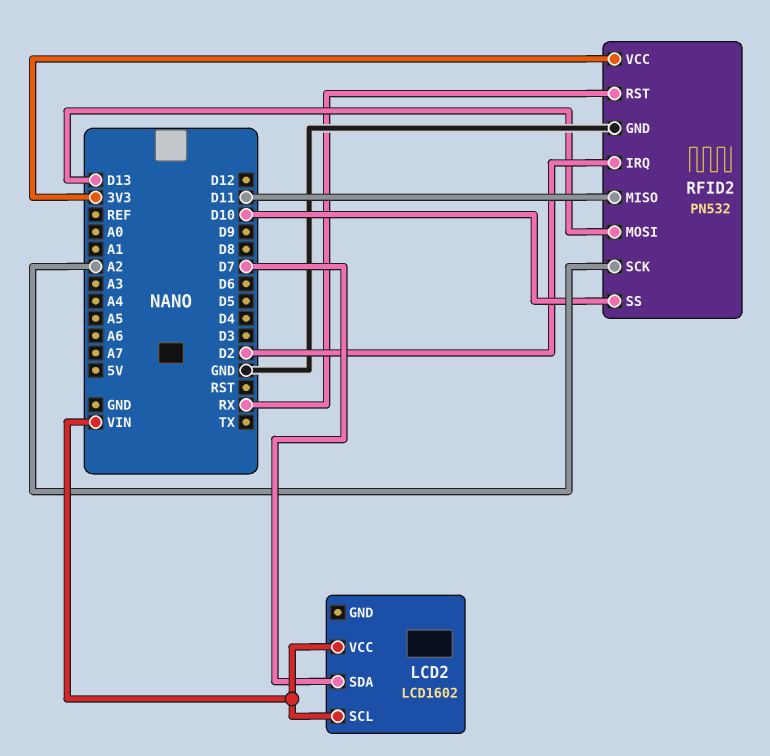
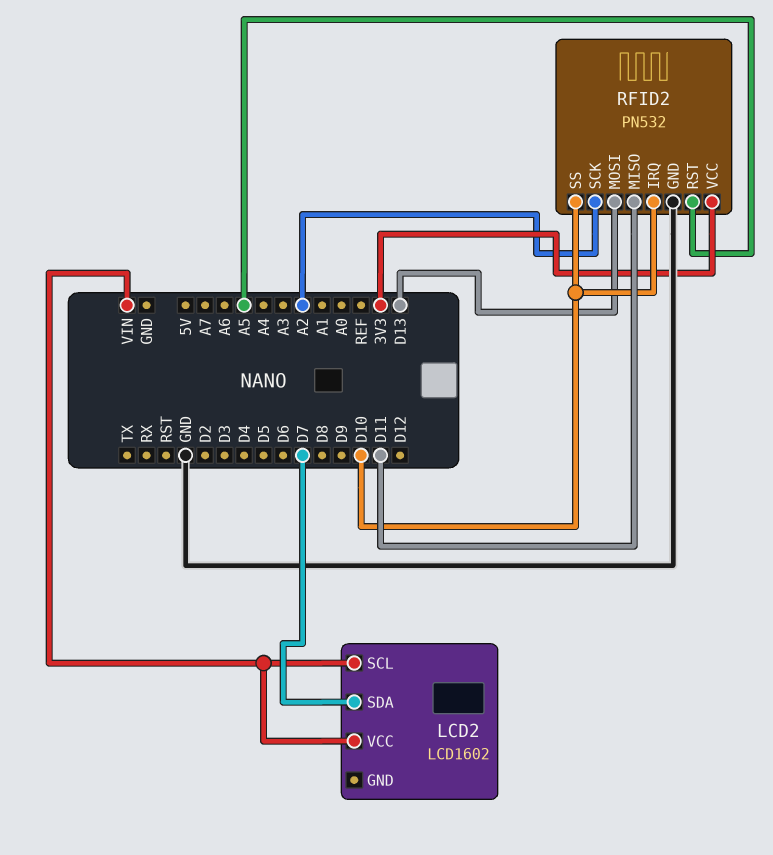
RFID2 pin IRQ: D2 -> D10
RFID2 pin RST: RX -> A5

